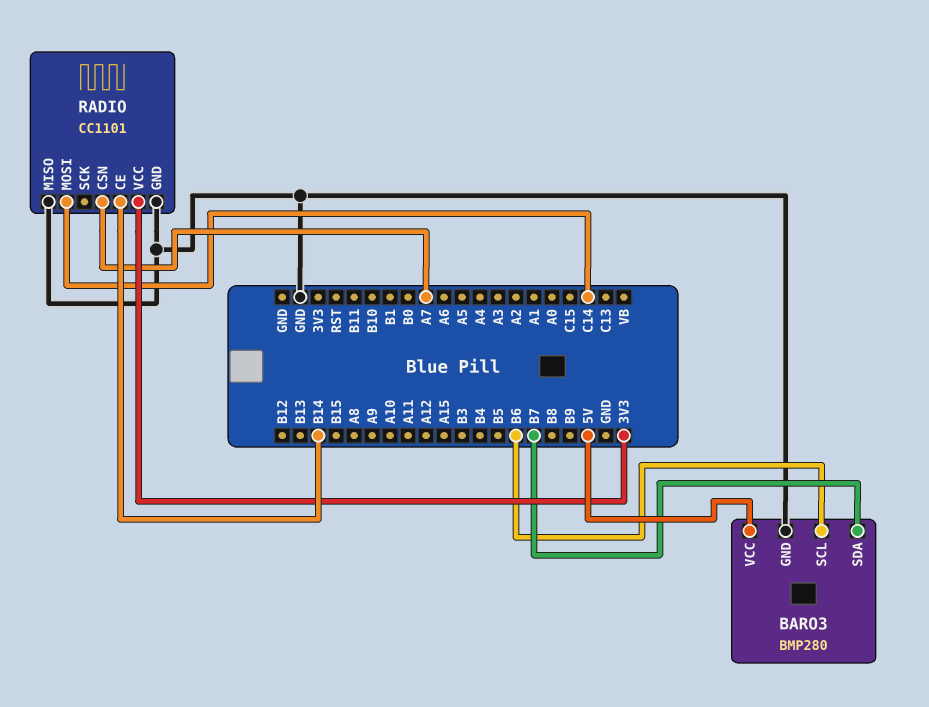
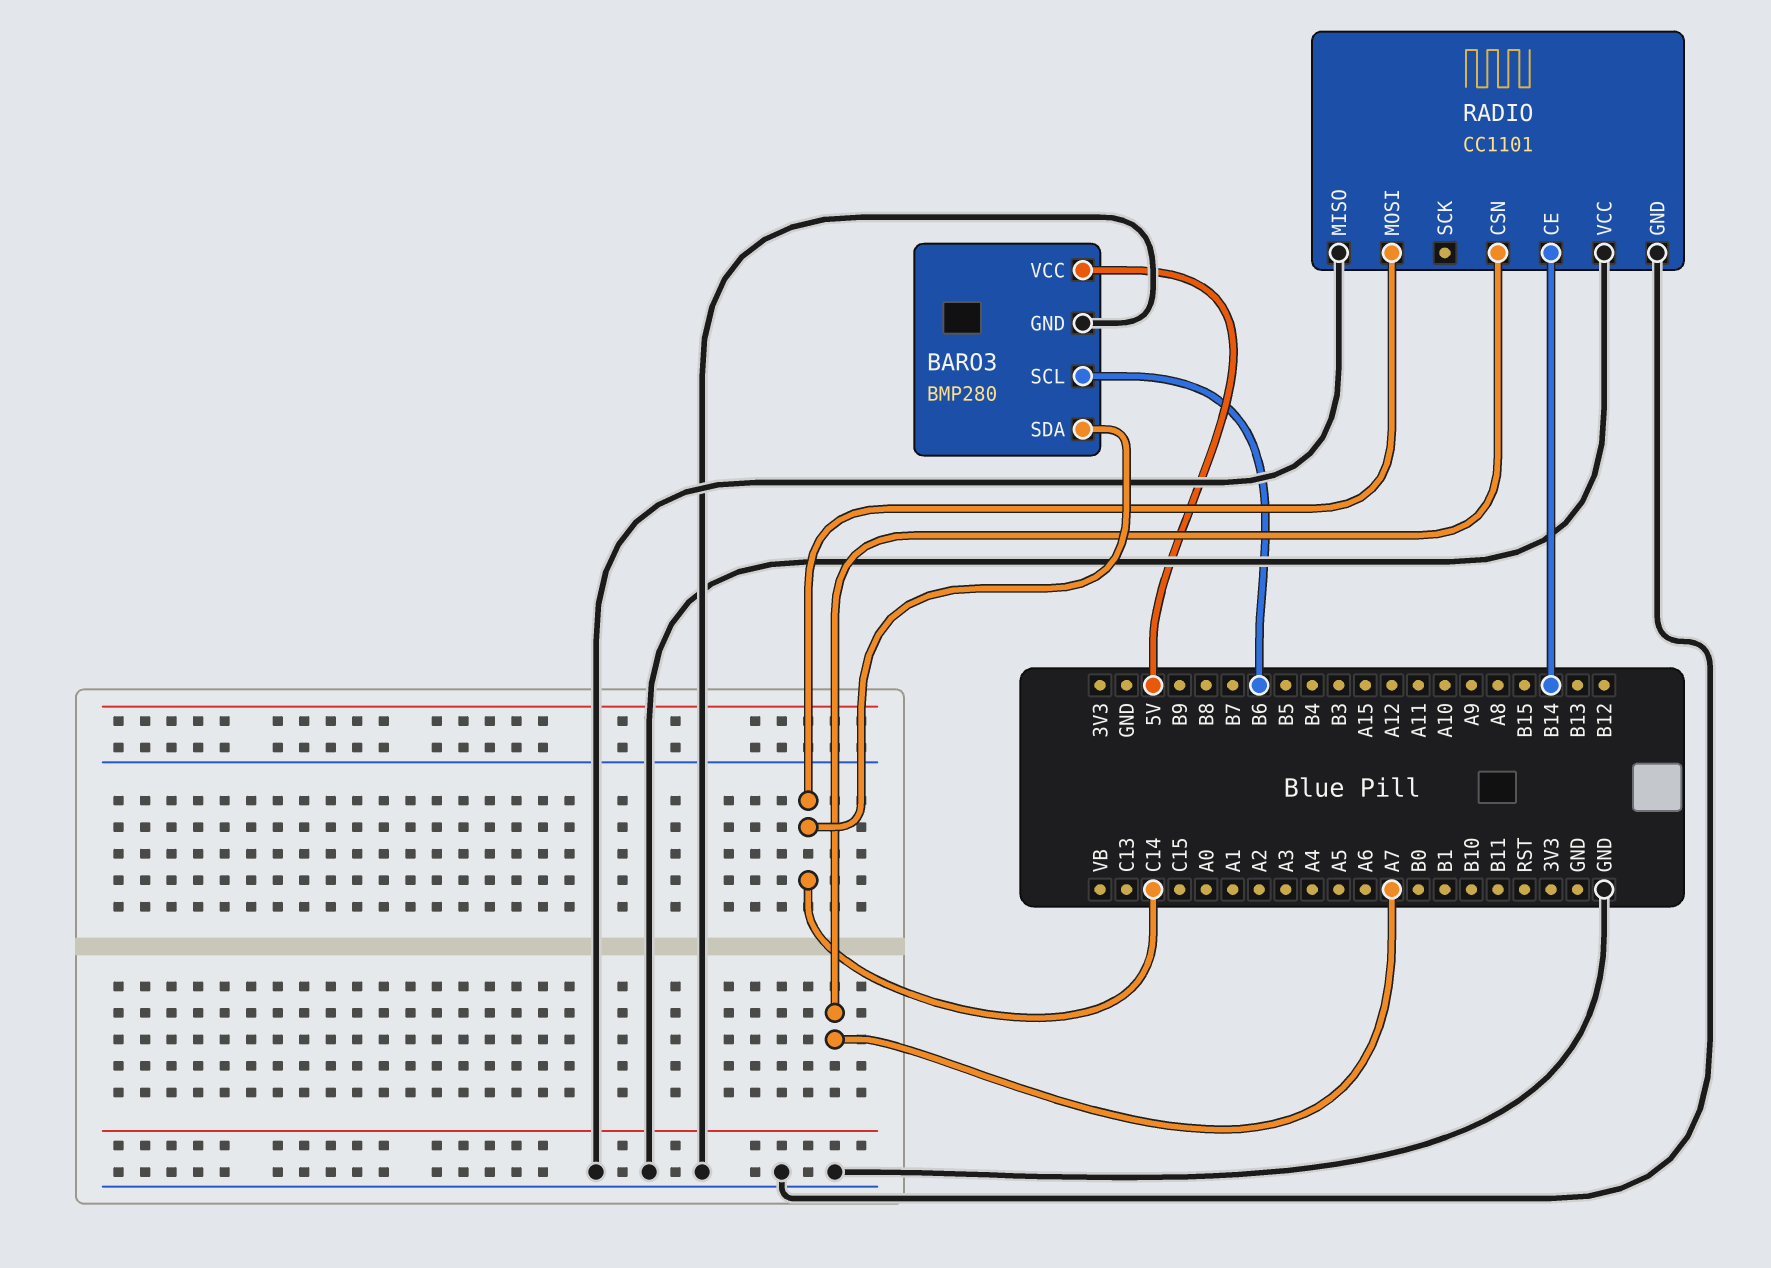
BARO3 pin SDA: B7 -> C14
RADIO pin VCC: 3V3 -> GND

